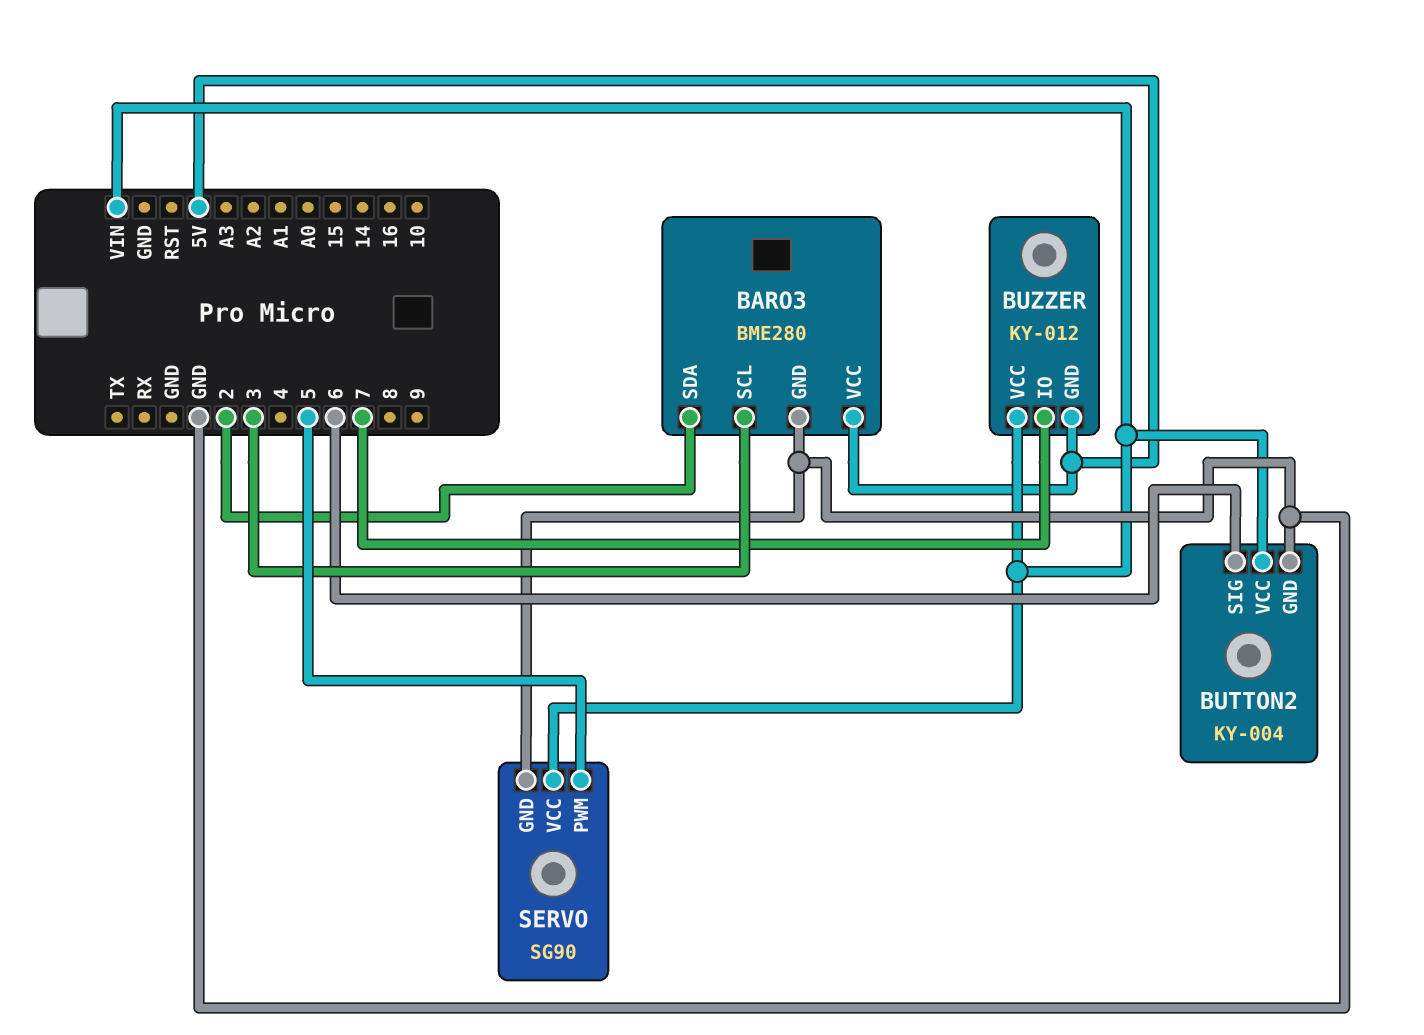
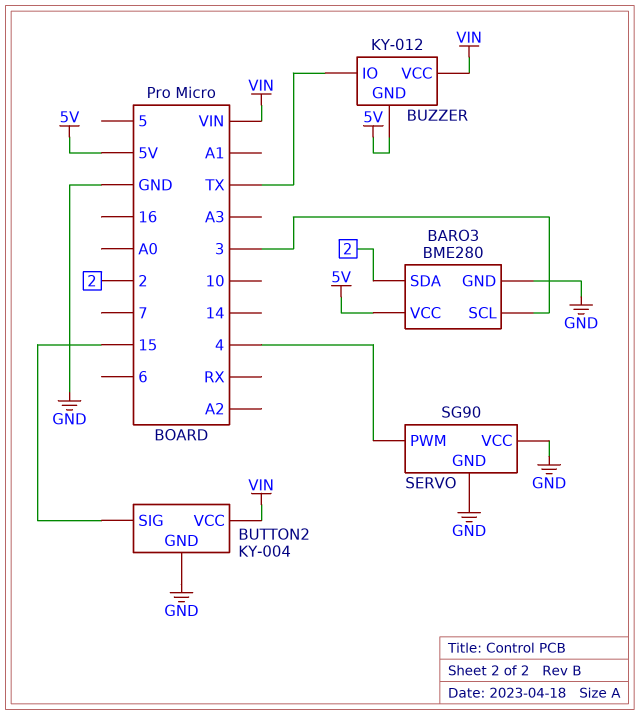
BUTTON2 pin SIG: 6 -> 15
BUZZER pin IO: 7 -> TX
SERVO pin PWM: 5 -> 4
SERVO pin VCC: VIN -> GND

